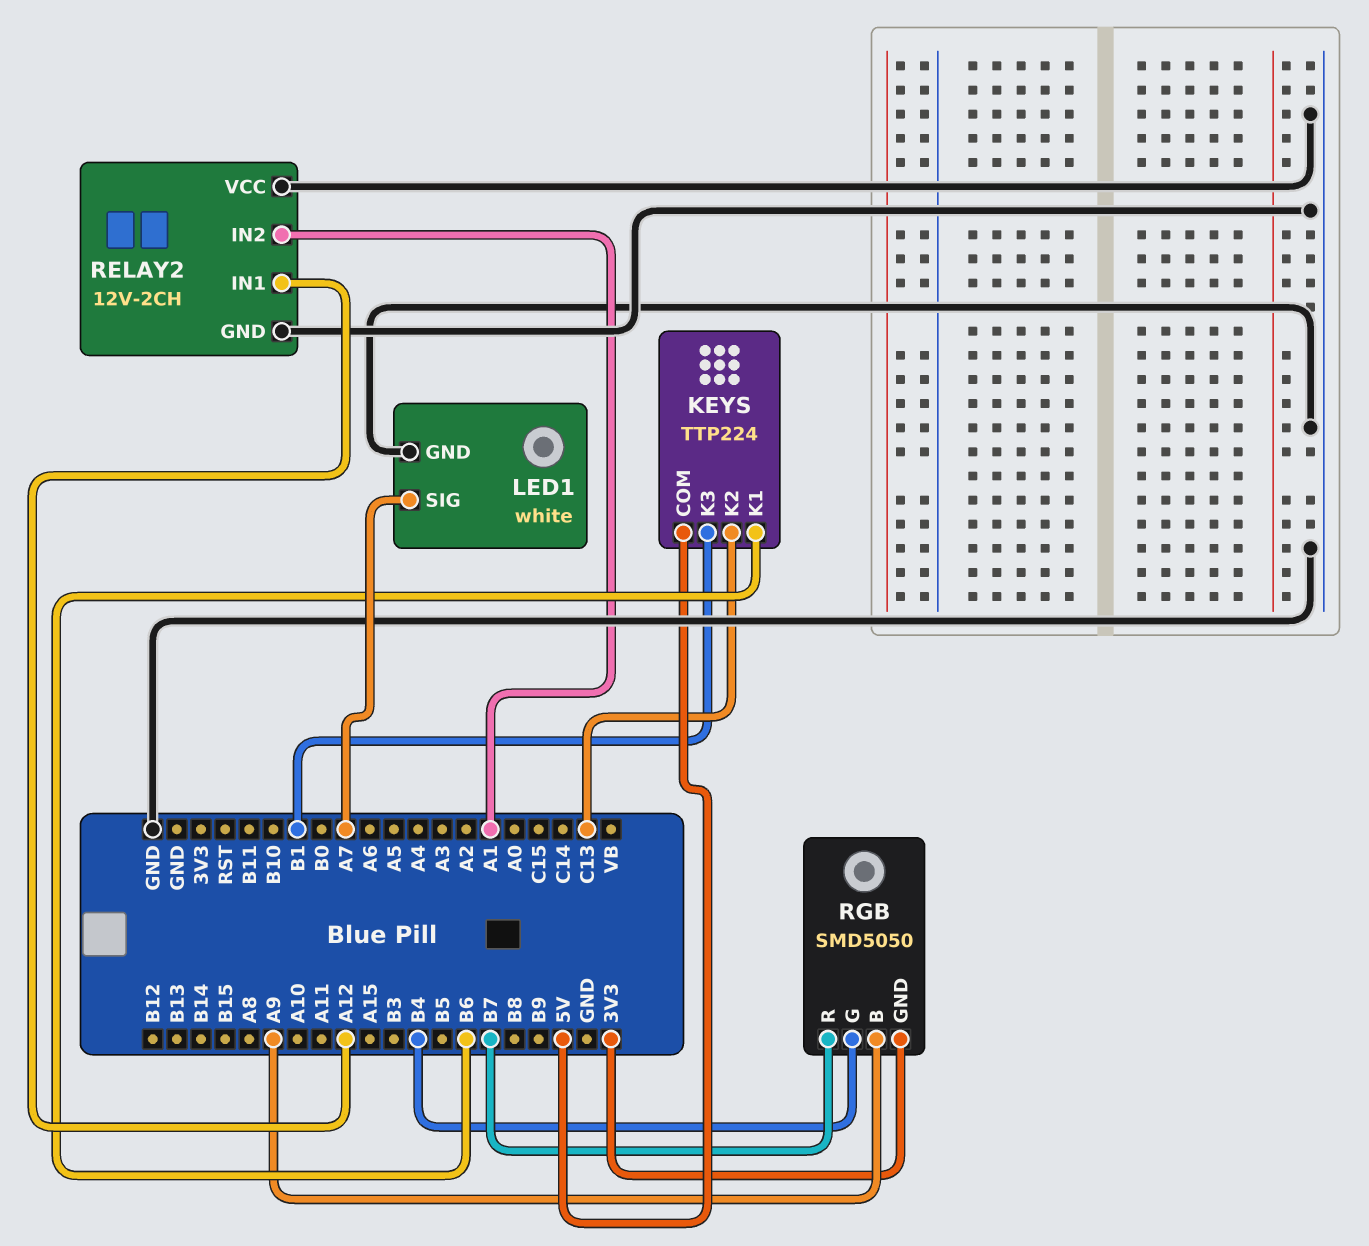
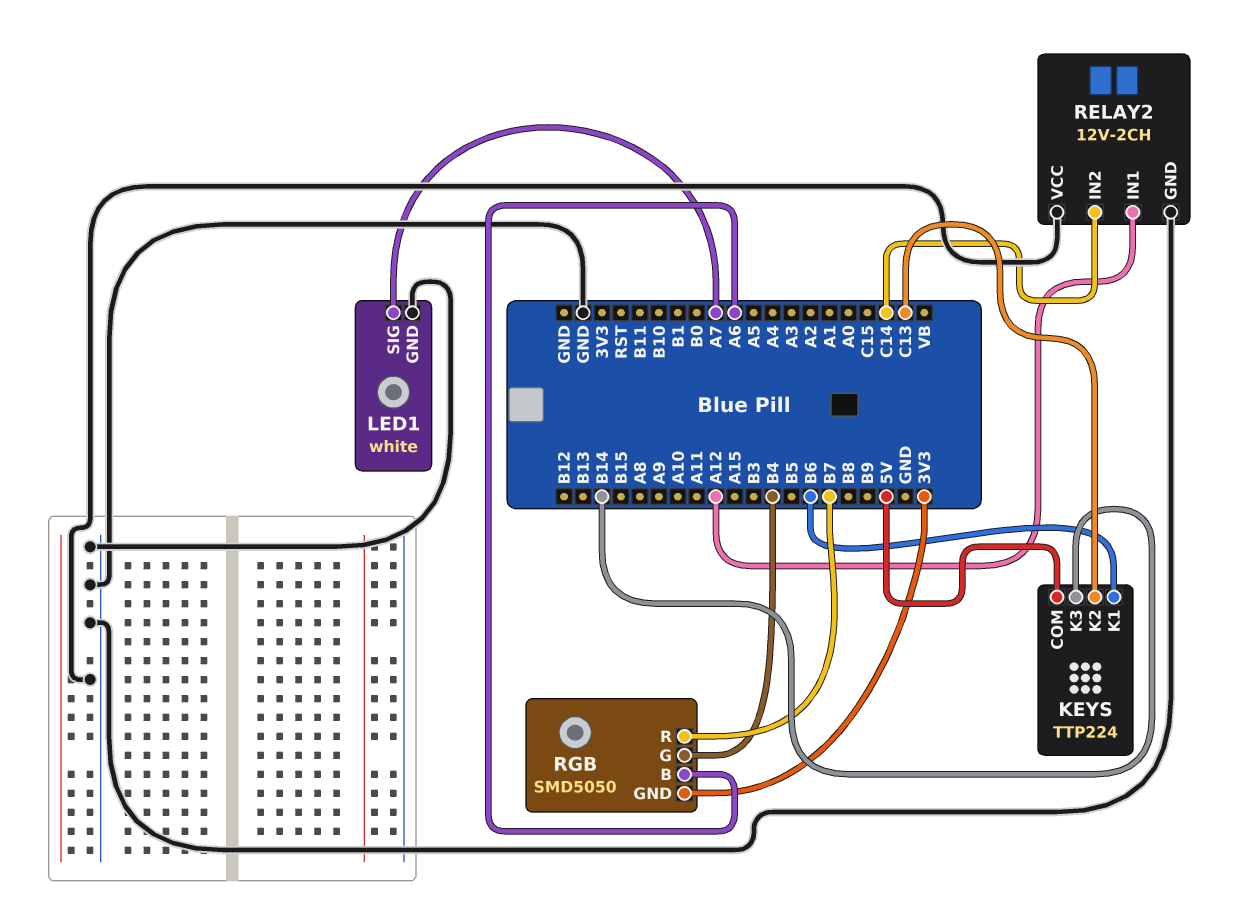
KEYS pin K3: B1 -> B14
RELAY2 pin IN2: A1 -> C14
RGB pin B: A9 -> A6

